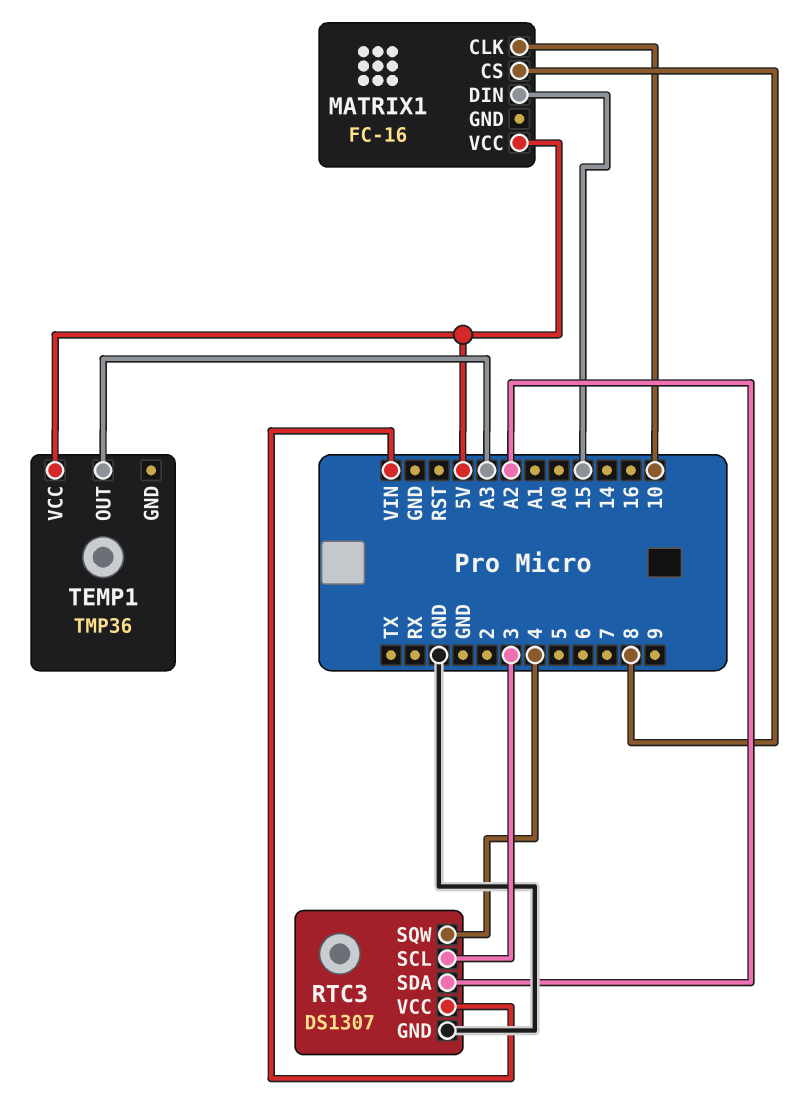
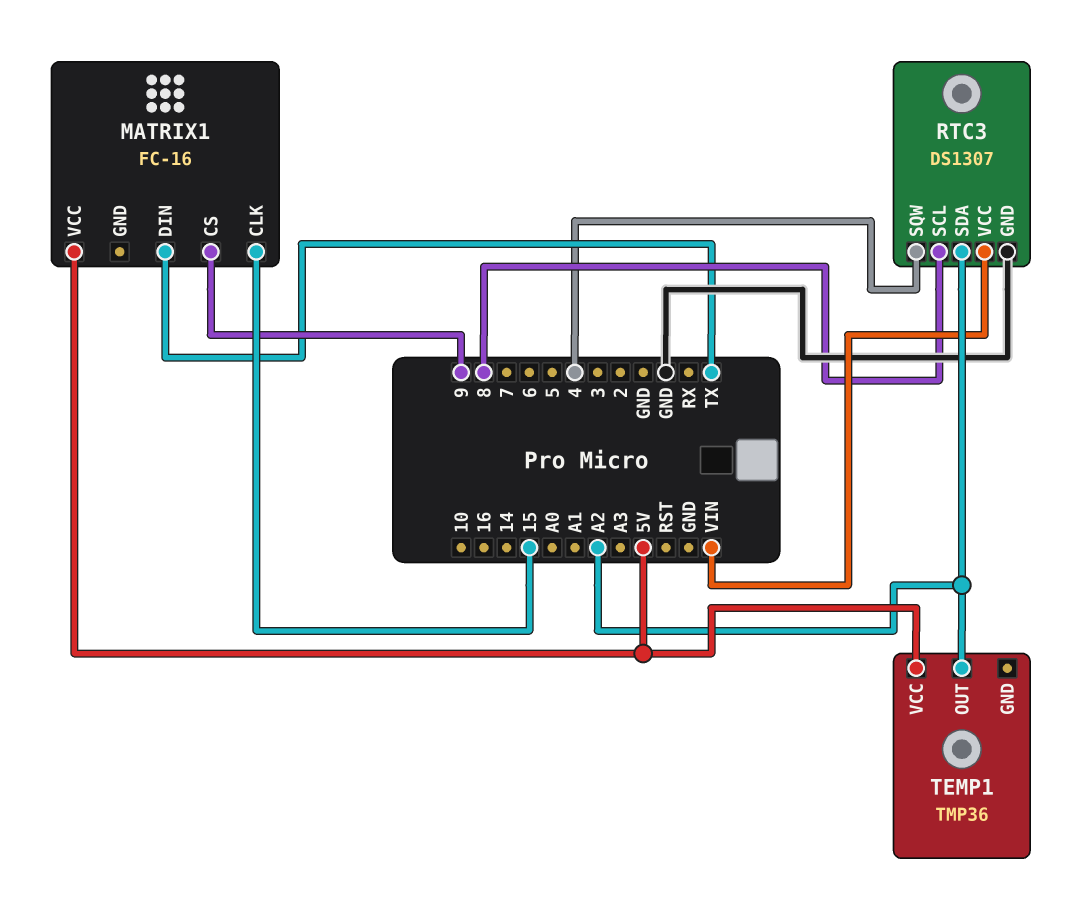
MATRIX1 pin CLK: 10 -> 15
MATRIX1 pin CS: 8 -> 9
MATRIX1 pin DIN: 15 -> TX
RTC3 pin SCL: 3 -> 8
TEMP1 pin OUT: A3 -> A2

